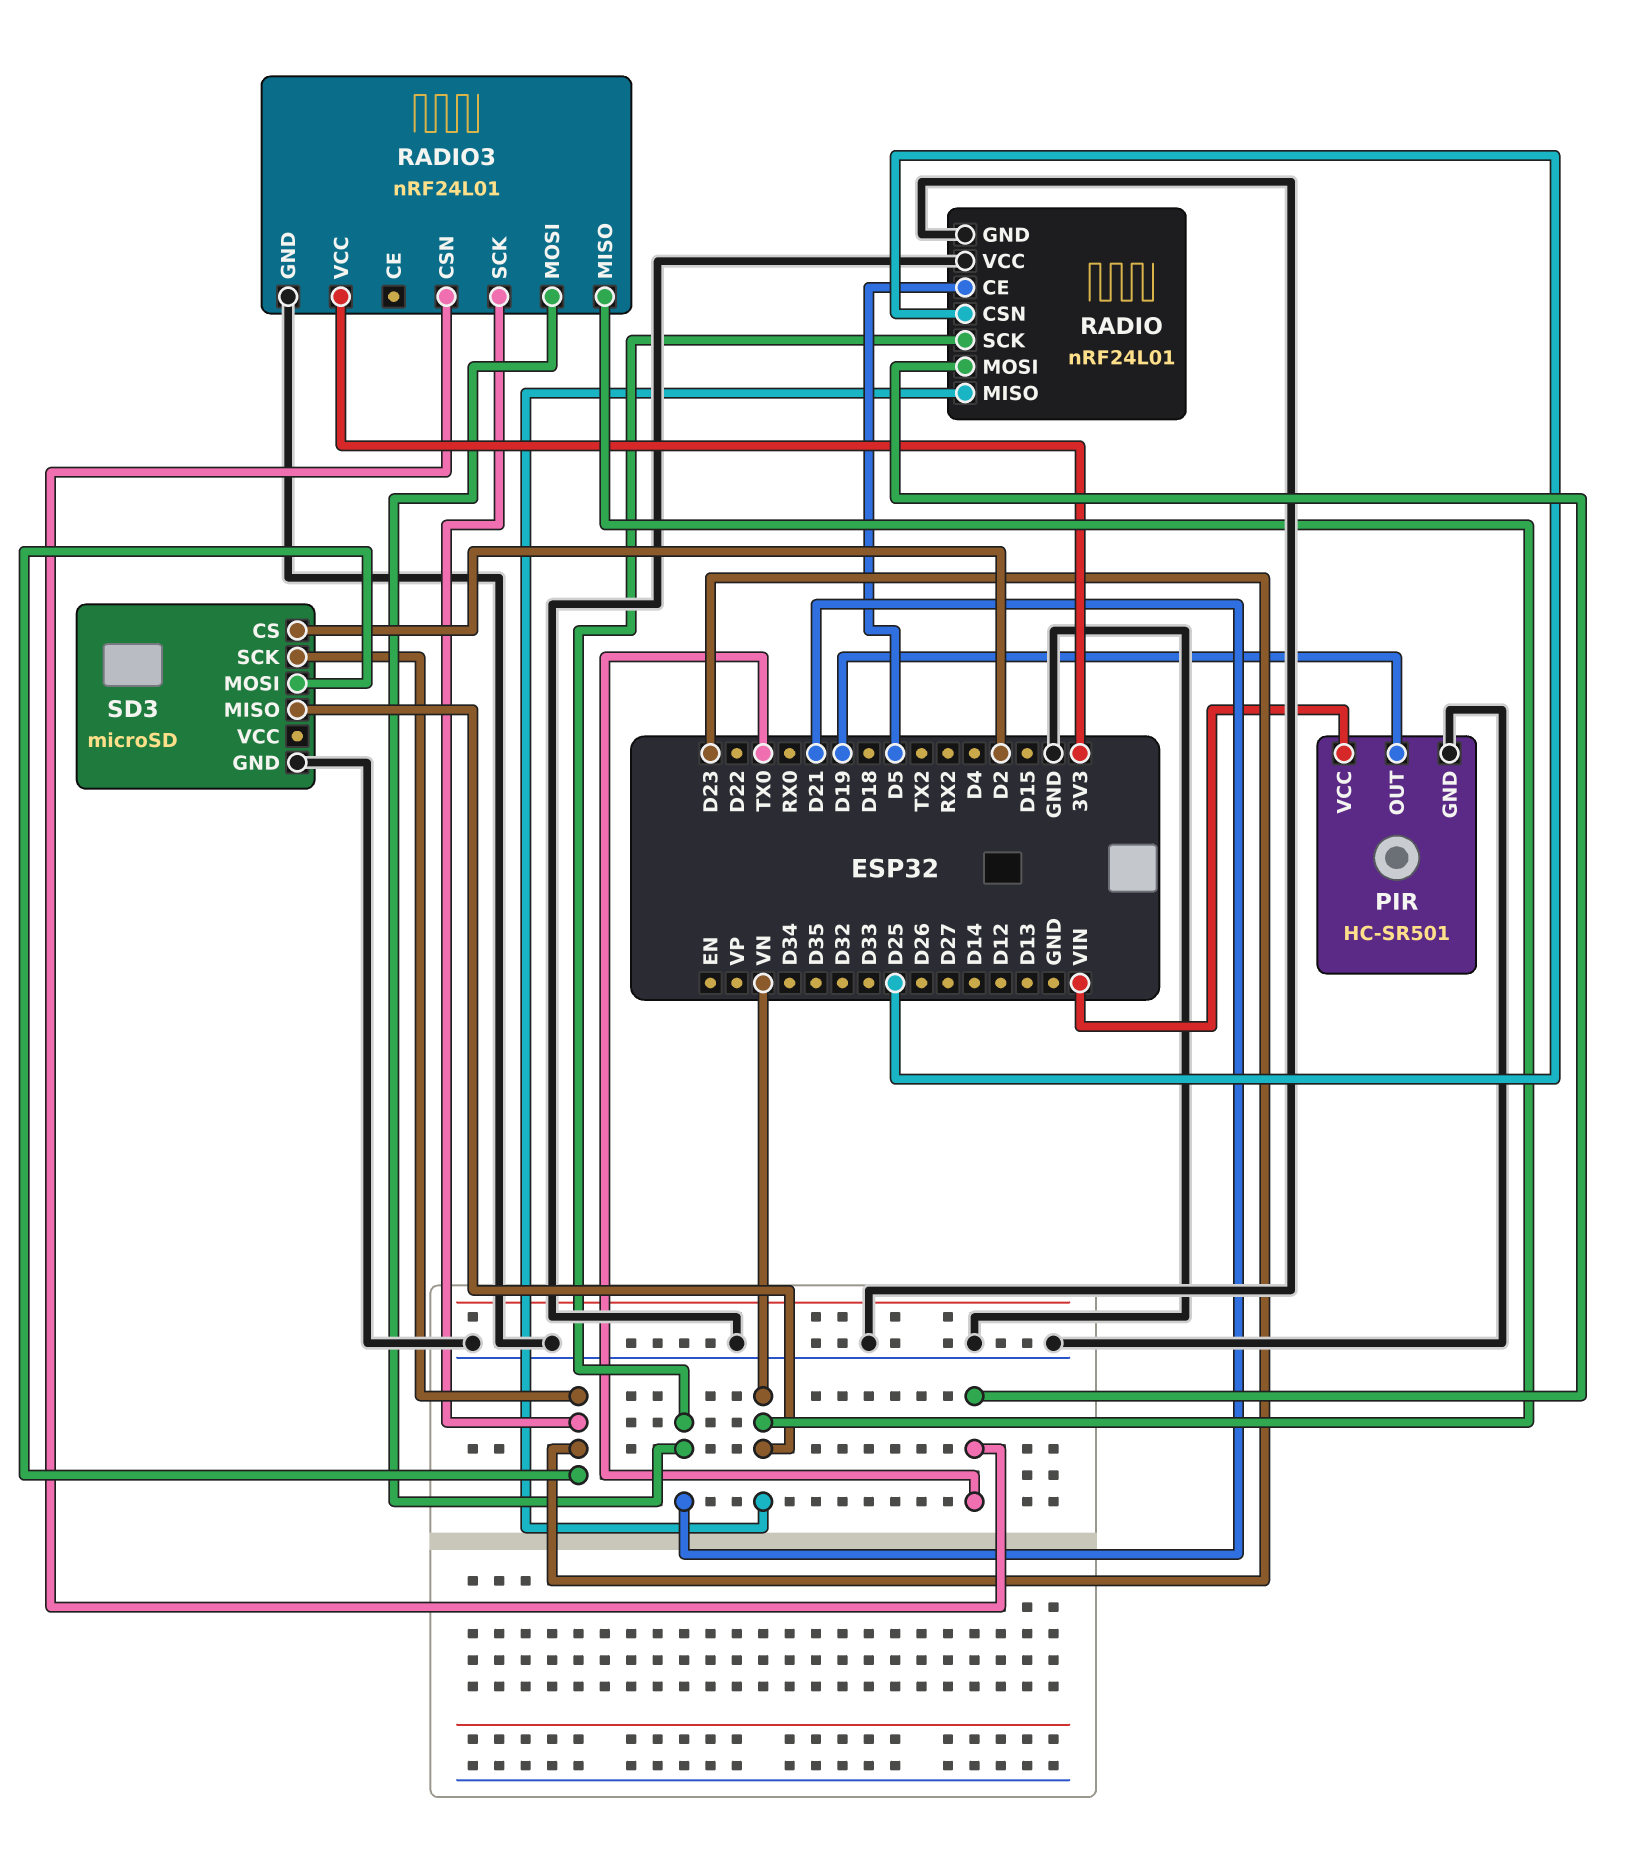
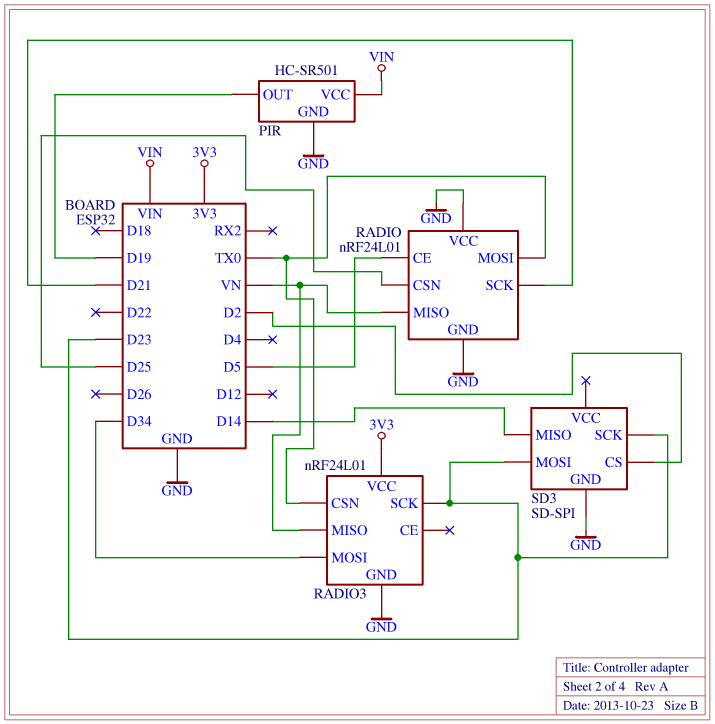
RADIO3 pin MOSI: D21 -> D34
SD3: microSD -> SD-SPI
SD3 pin MISO: VN -> D14

